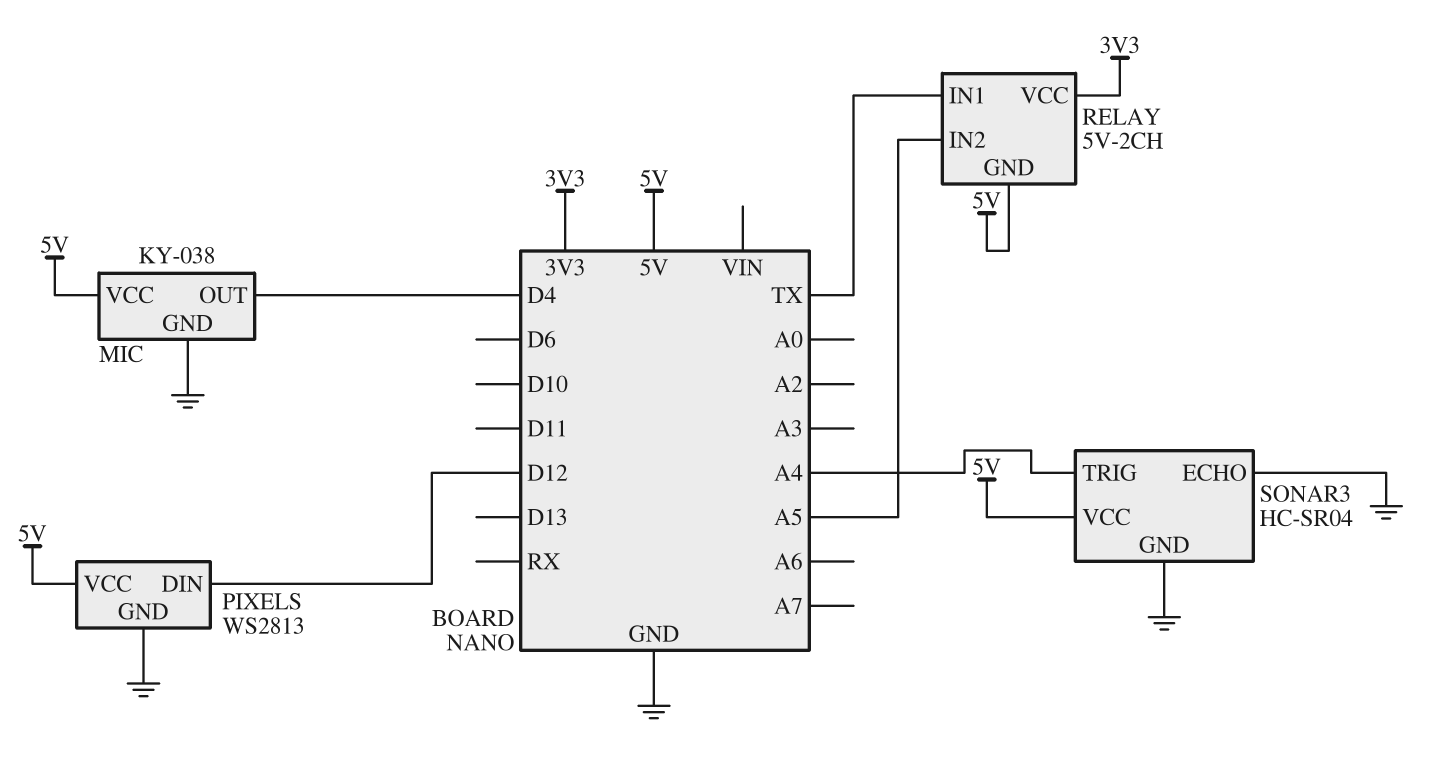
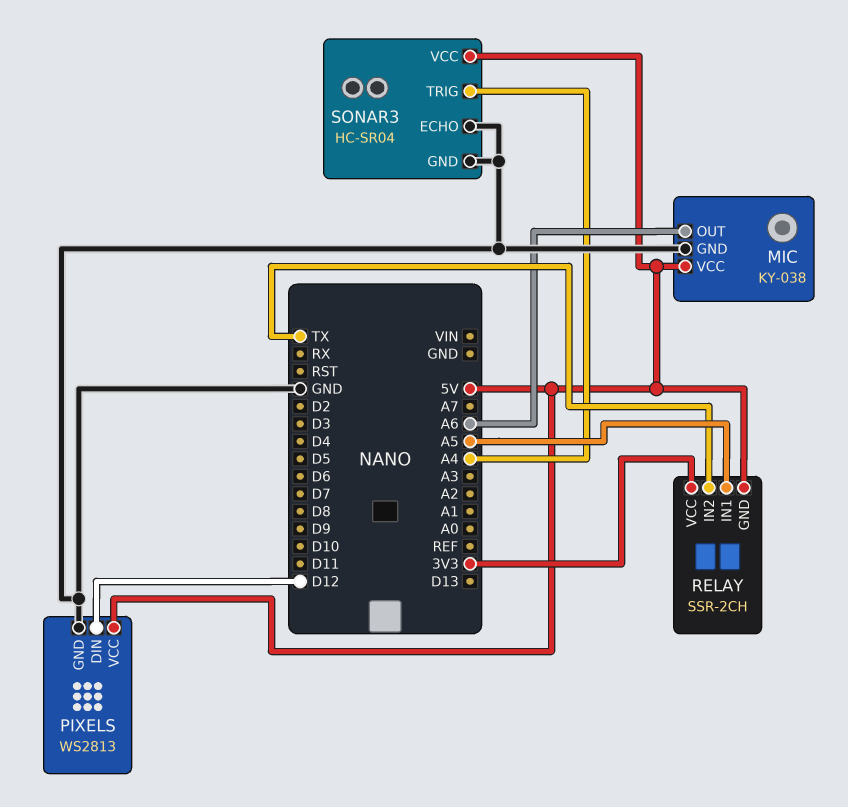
MIC pin OUT: D4 -> A6
RELAY: 5V-2CH -> SSR-2CH
RELAY pin IN1: TX -> A5
RELAY pin IN2: A5 -> TX

